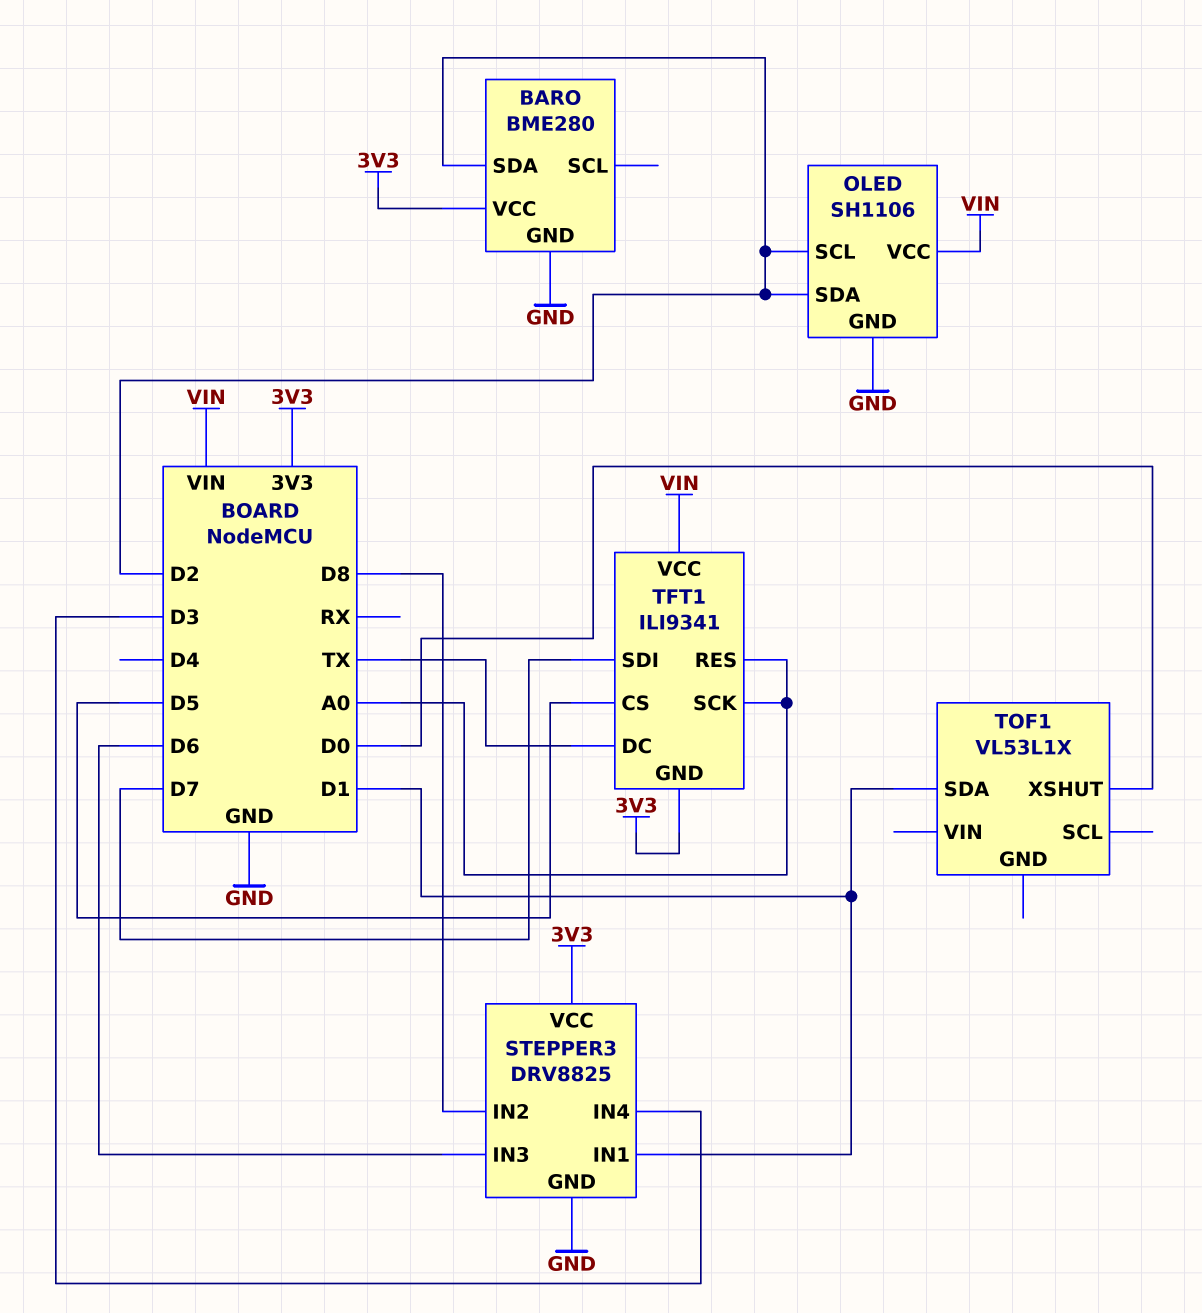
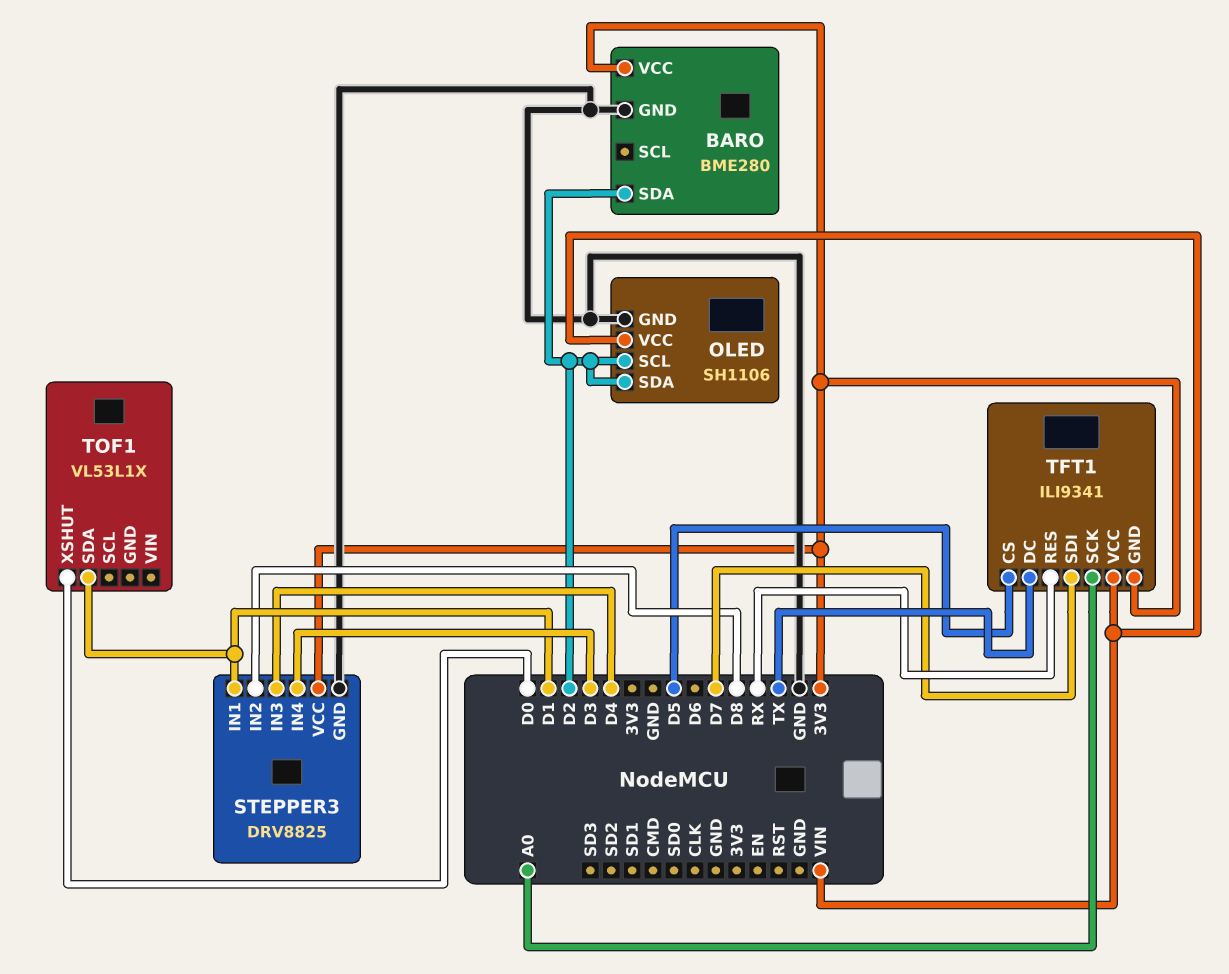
STEPPER3 pin IN3: D6 -> D4
TFT1 pin RES: A0 -> RX

